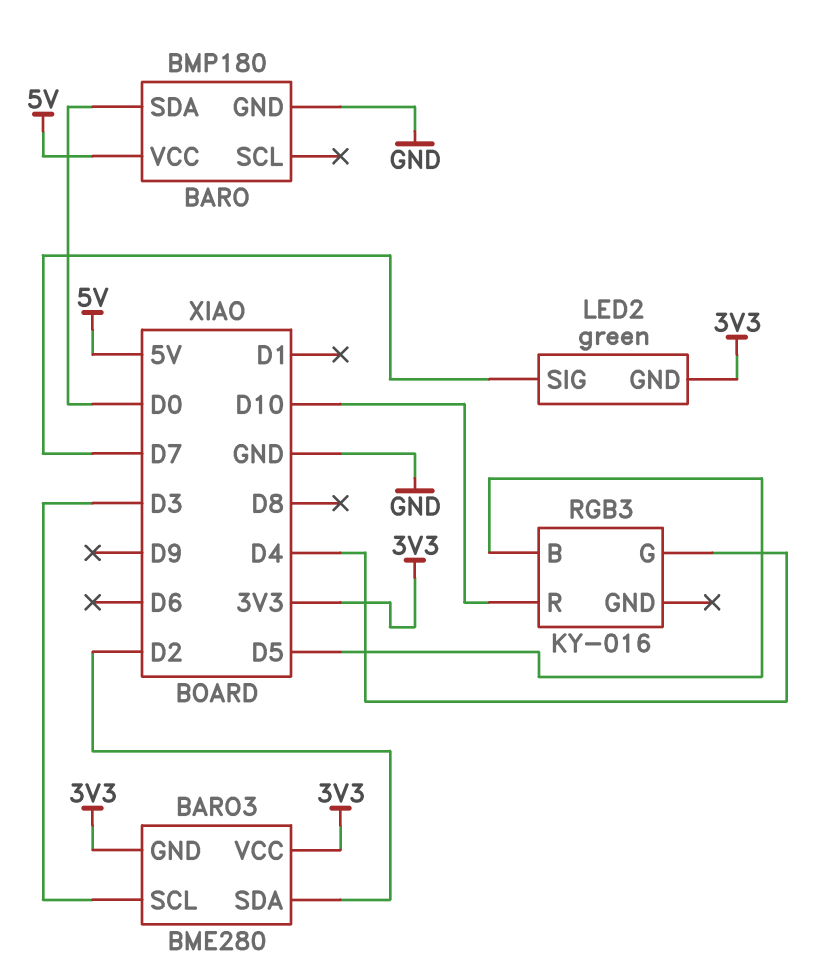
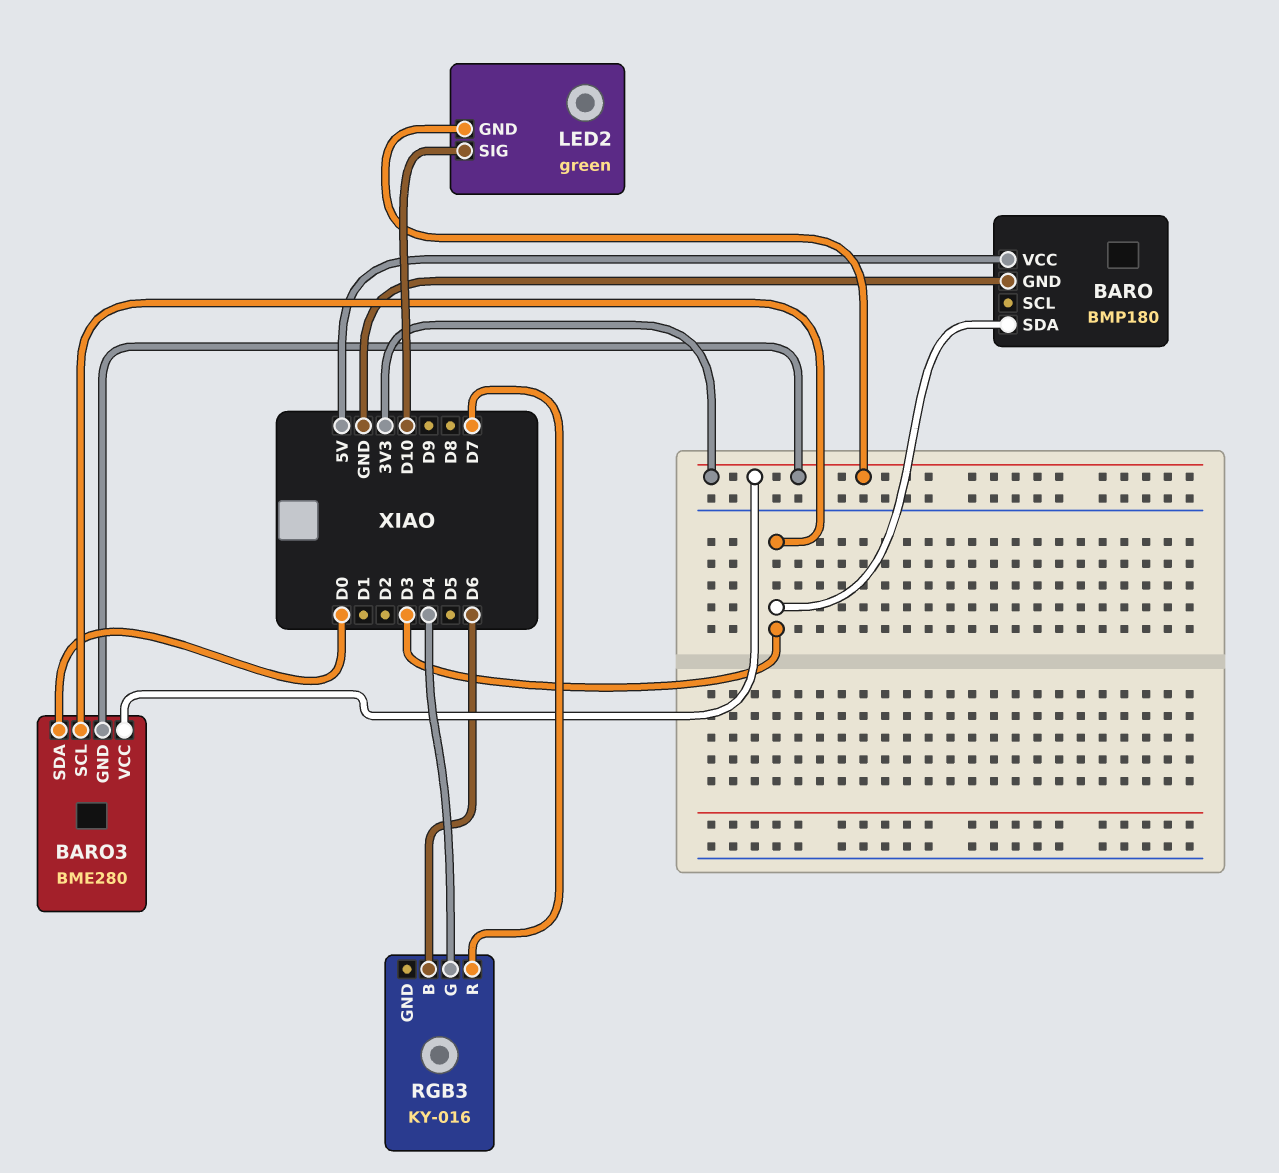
BARO pin SDA: D0 -> D3
BARO3 pin SDA: D2 -> D0
LED2 pin SIG: D7 -> D10
RGB3 pin B: D5 -> D6
RGB3 pin R: D10 -> D7

